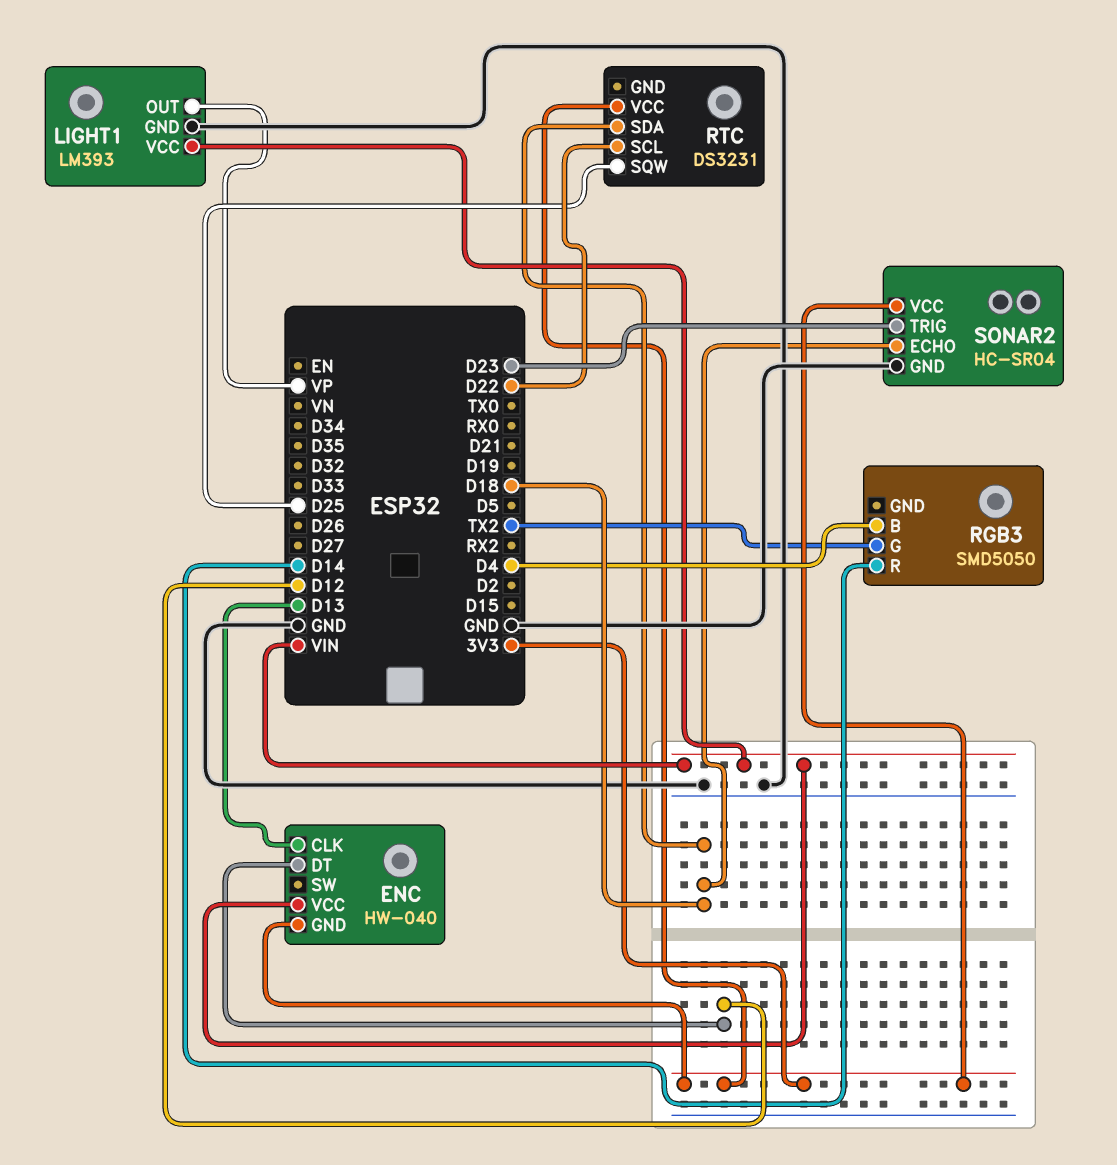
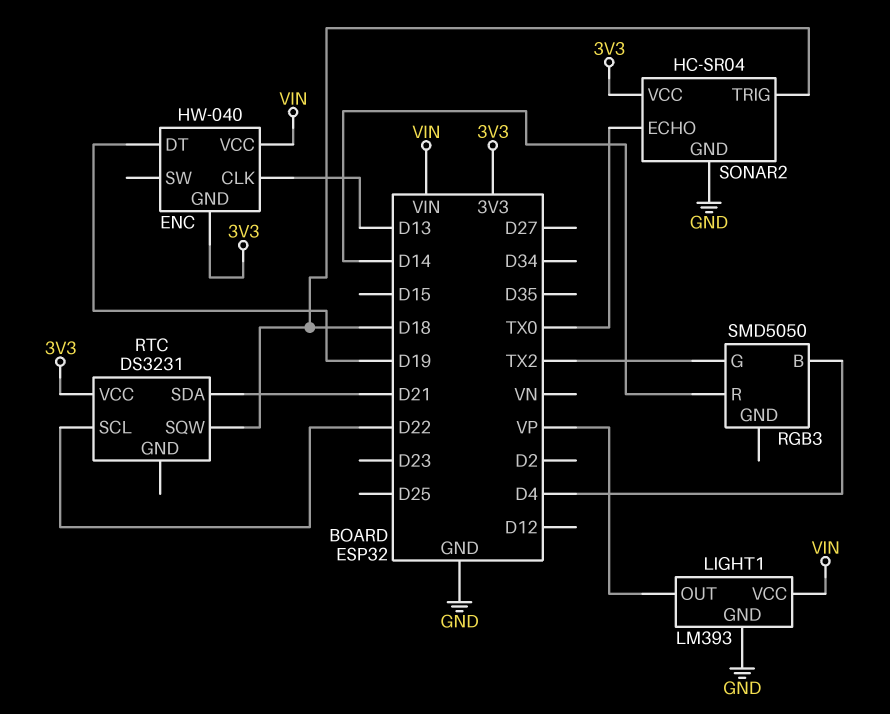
ENC pin DT: D12 -> D19
RTC pin SDA: D18 -> D21
RTC pin SQW: D25 -> D18
SONAR2 pin ECHO: D18 -> TX0
SONAR2 pin TRIG: D23 -> D18

